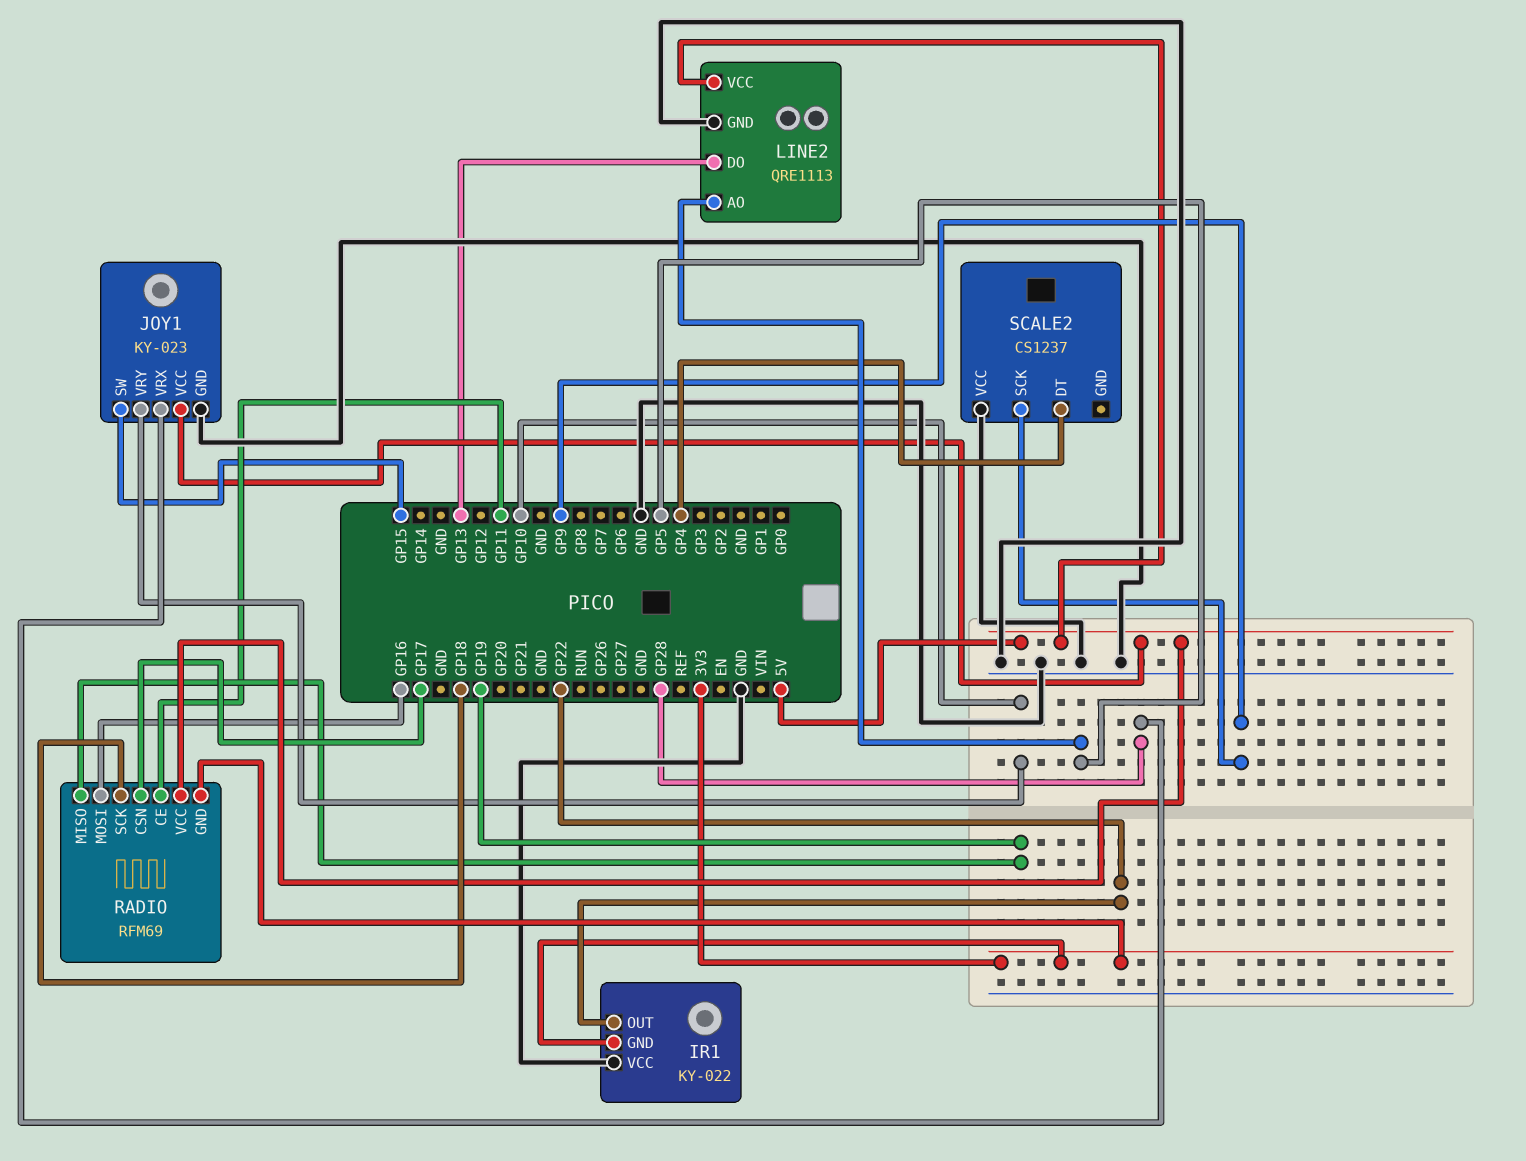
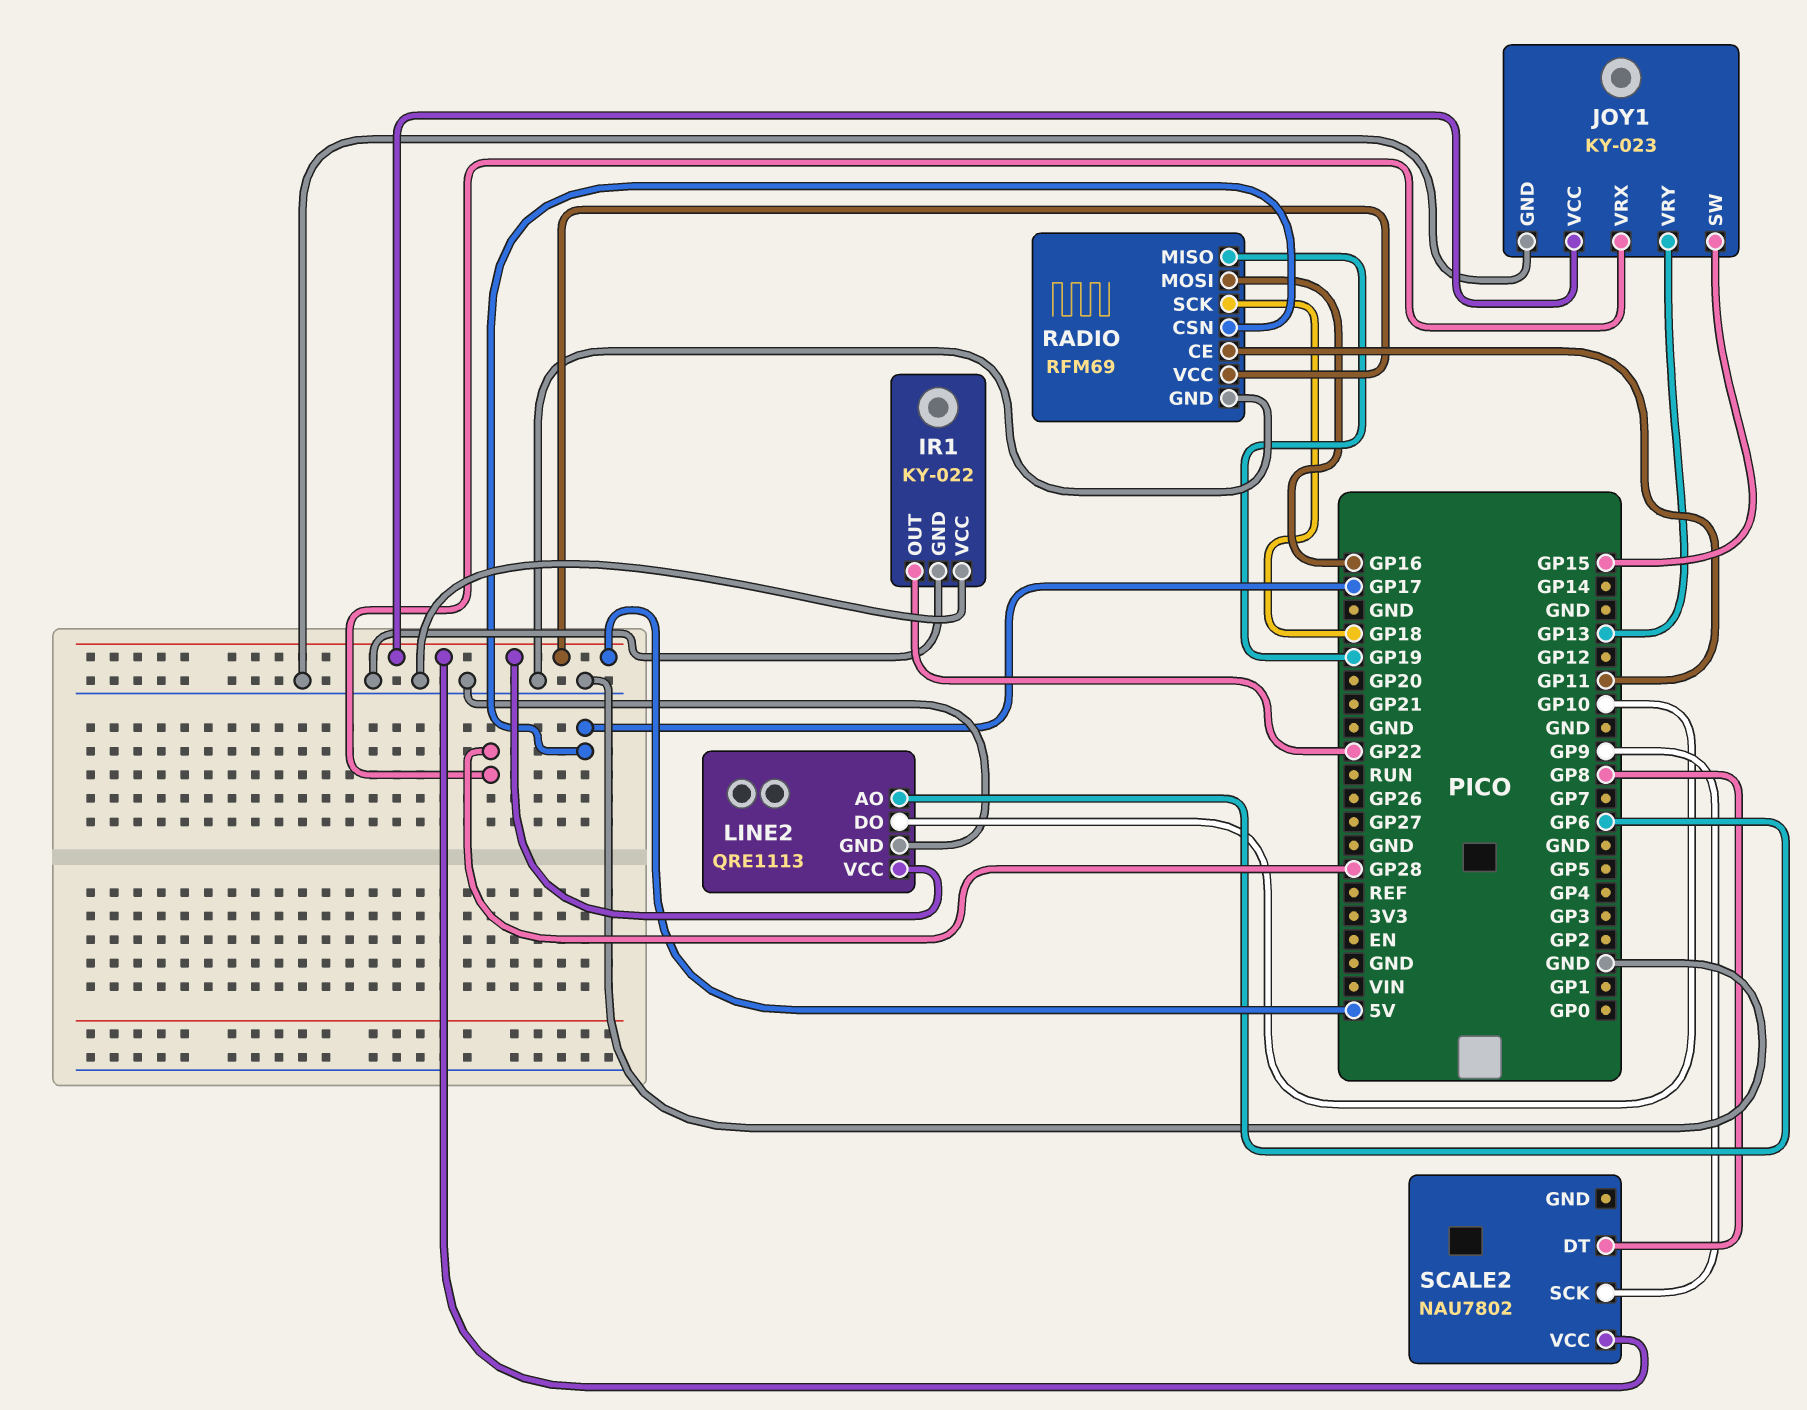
IR1 pin GND: 3V3 -> GND
JOY1 pin VRY: GP10 -> GP13
LINE2 pin AO: GP5 -> GP6
LINE2 pin DO: GP13 -> GP10
RADIO pin GND: 3V3 -> GND
SCALE2: CS1237 -> NAU7802
SCALE2 pin DT: GP4 -> GP8
SCALE2 pin VCC: GND -> 5V

